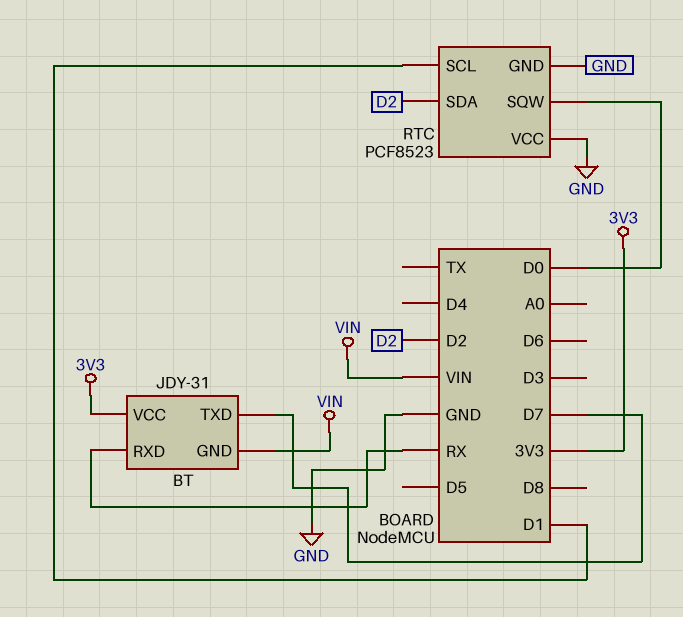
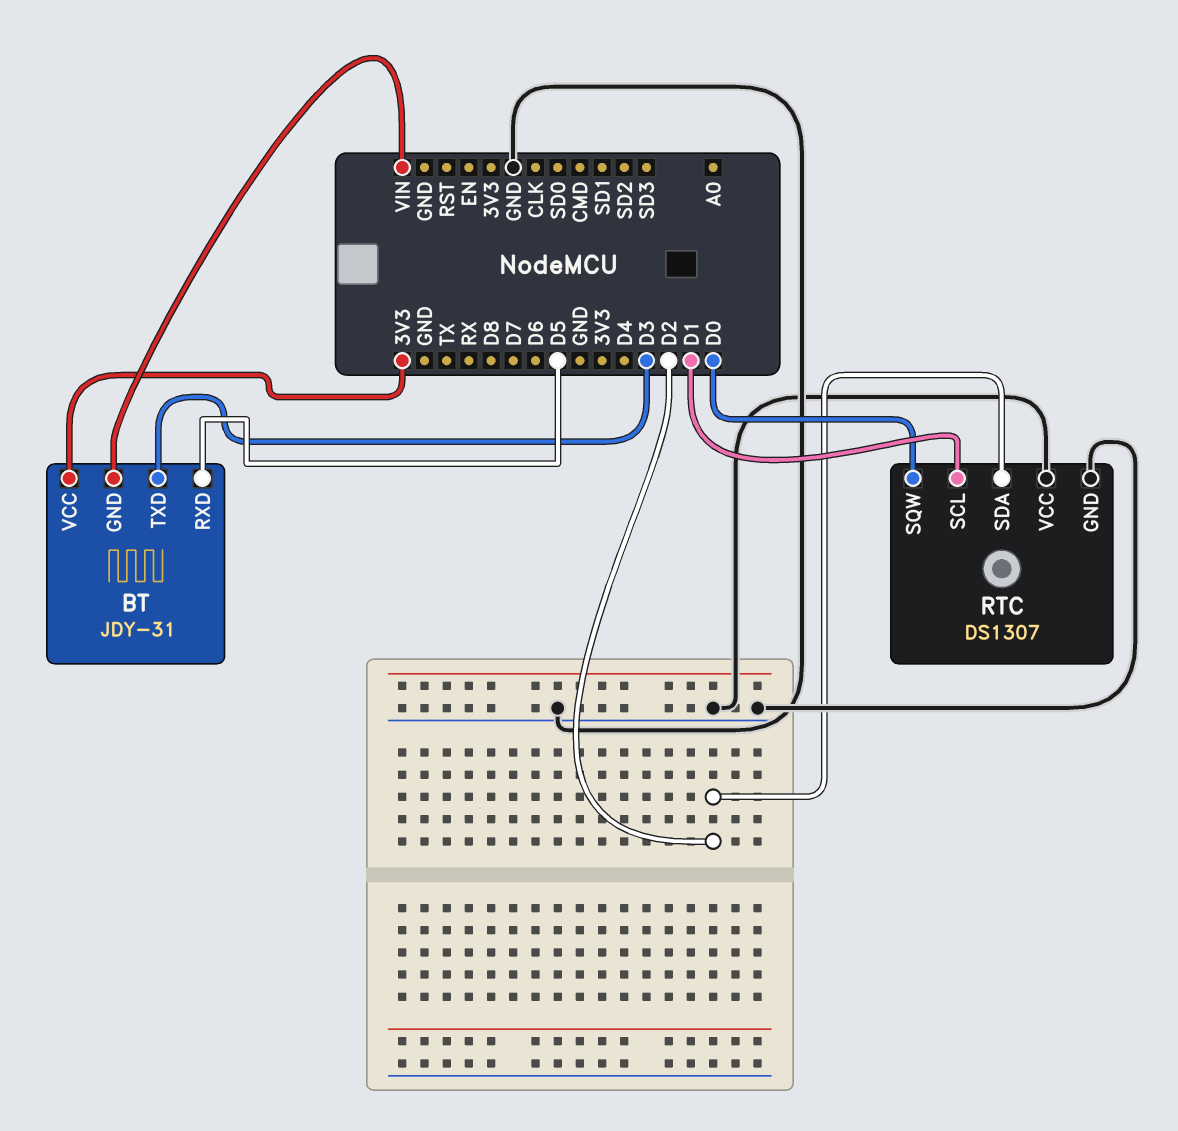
BT pin RXD: RX -> D5
BT pin TXD: D7 -> D3
RTC: PCF8523 -> DS1307

